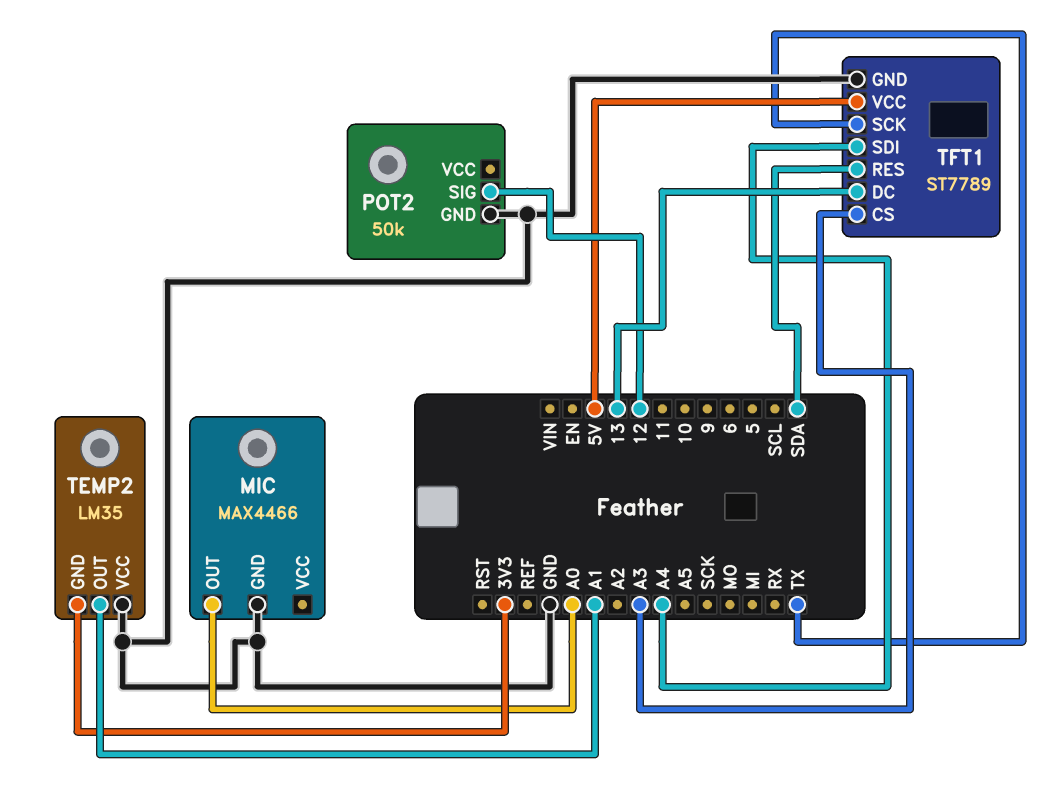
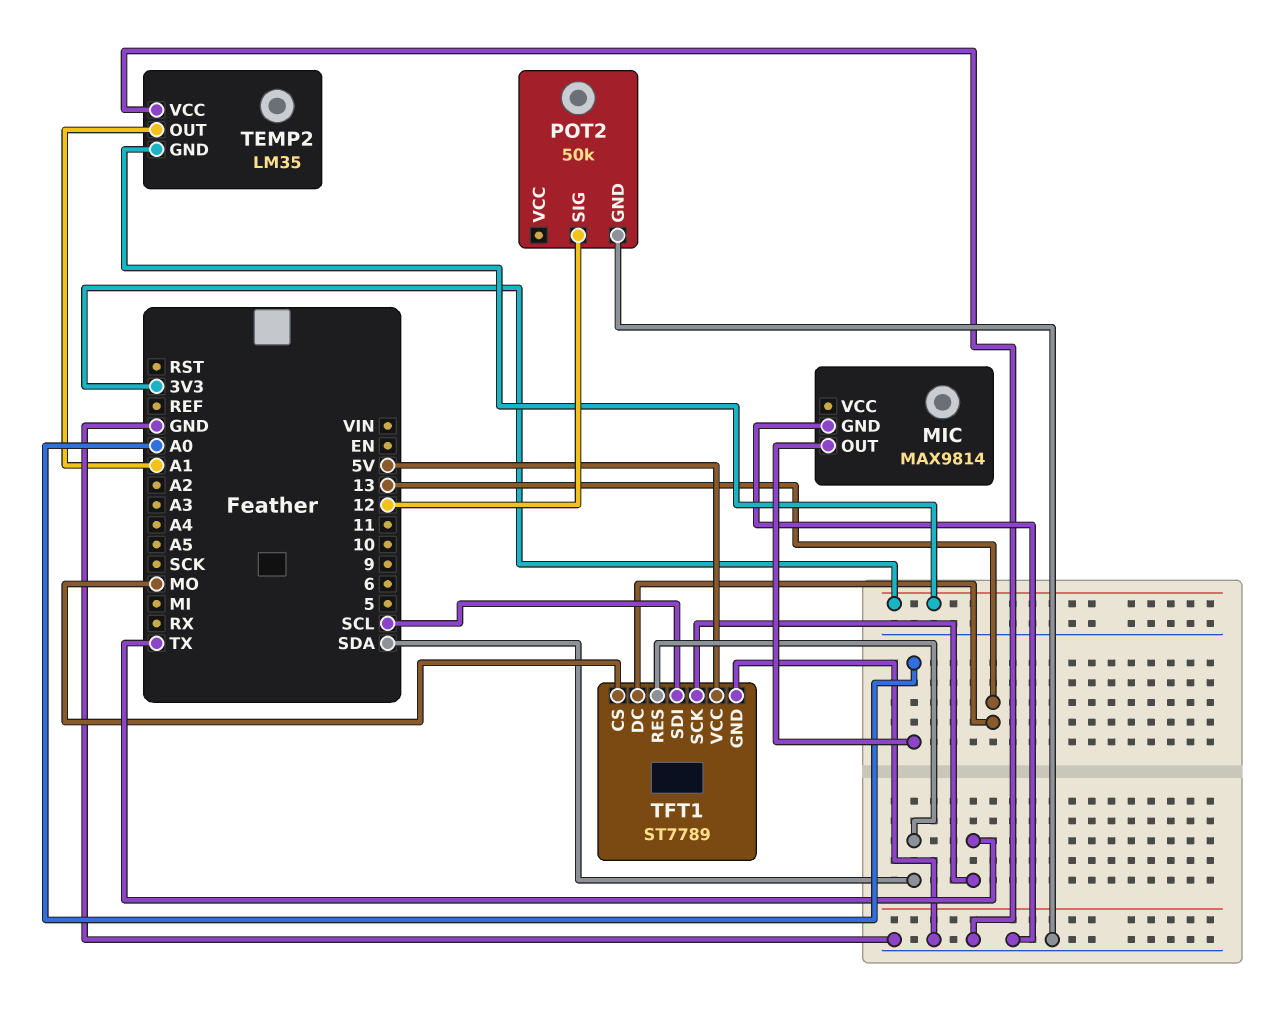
MIC: MAX4466 -> MAX9814
TFT1 pin CS: A3 -> MO
TFT1 pin SDI: A4 -> SCL

